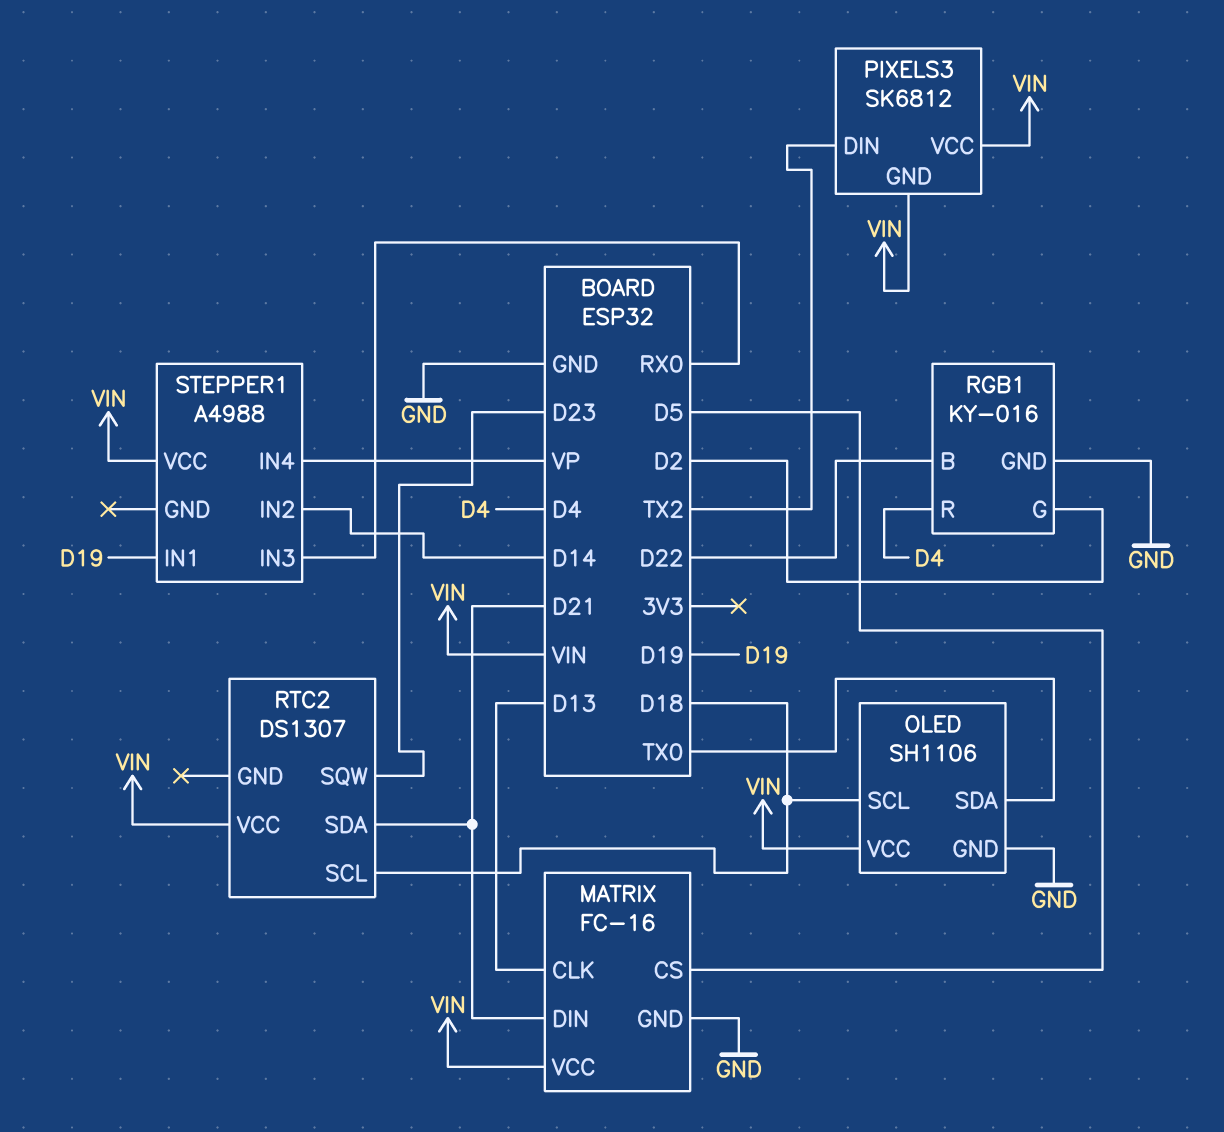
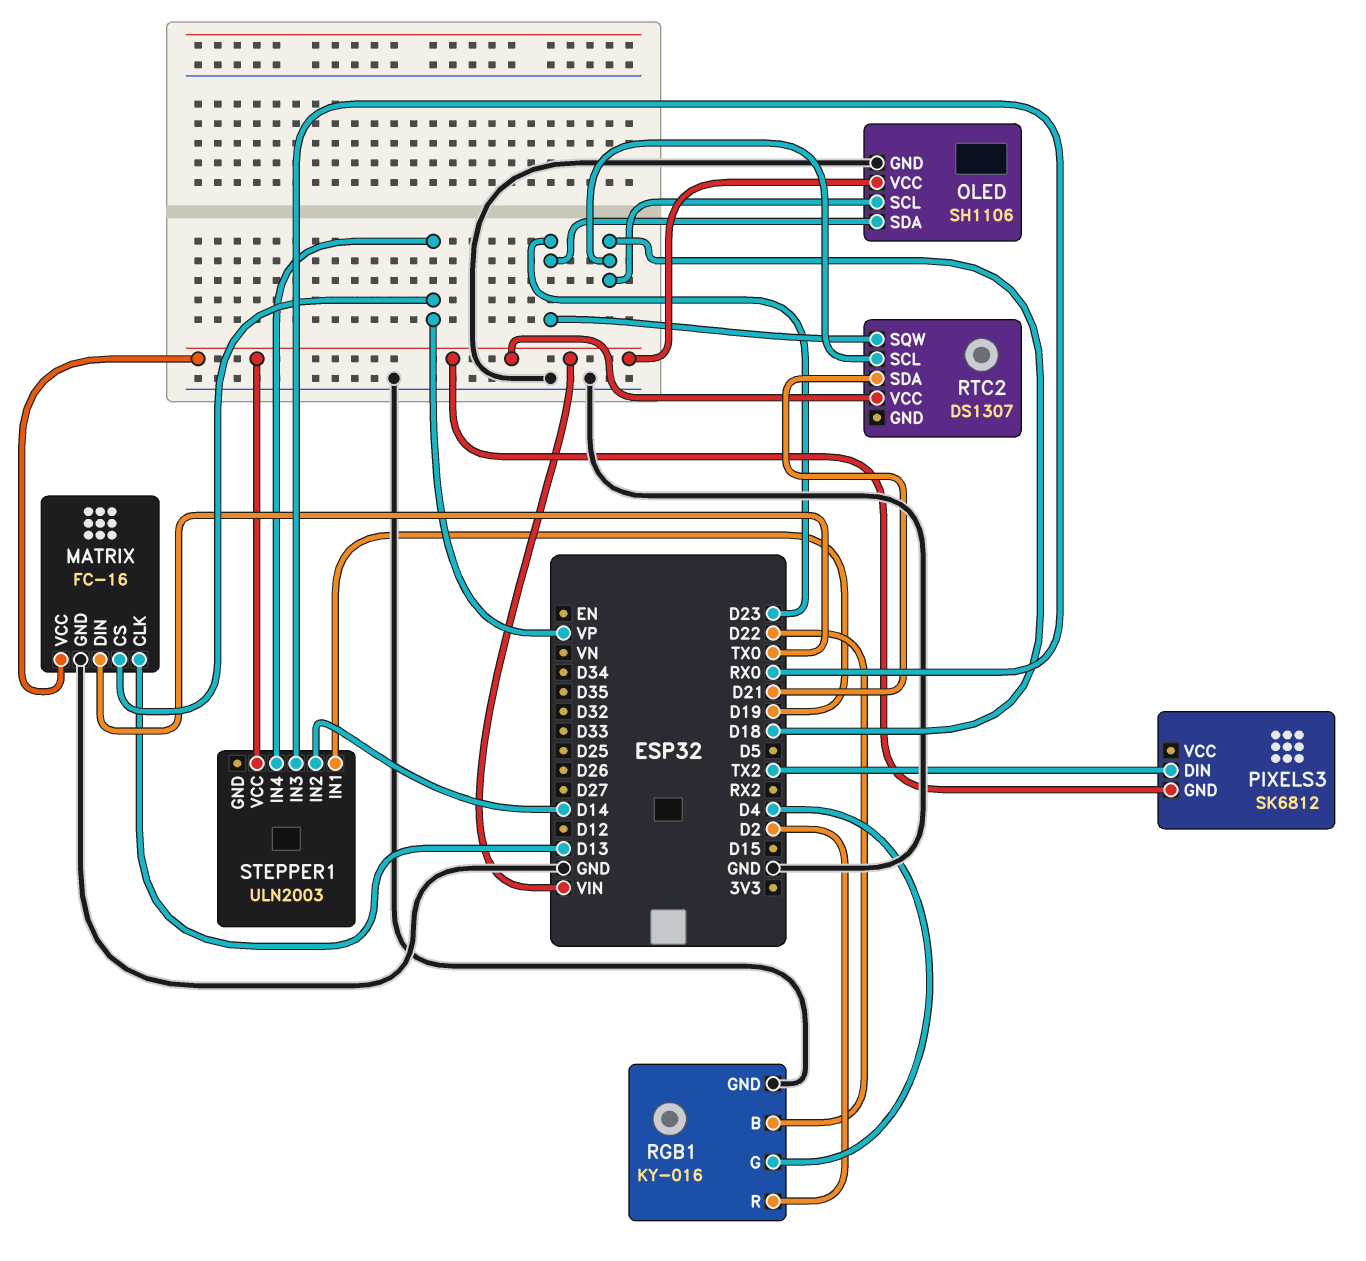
MATRIX pin CS: D5 -> VP
MATRIX pin DIN: D21 -> TX0
OLED pin SDA: TX0 -> D23
PIXELS3 pin VCC: VIN -> none
RGB1 pin G: D2 -> D4
RGB1 pin R: D4 -> D2
STEPPER1: A4988 -> ULN2003

